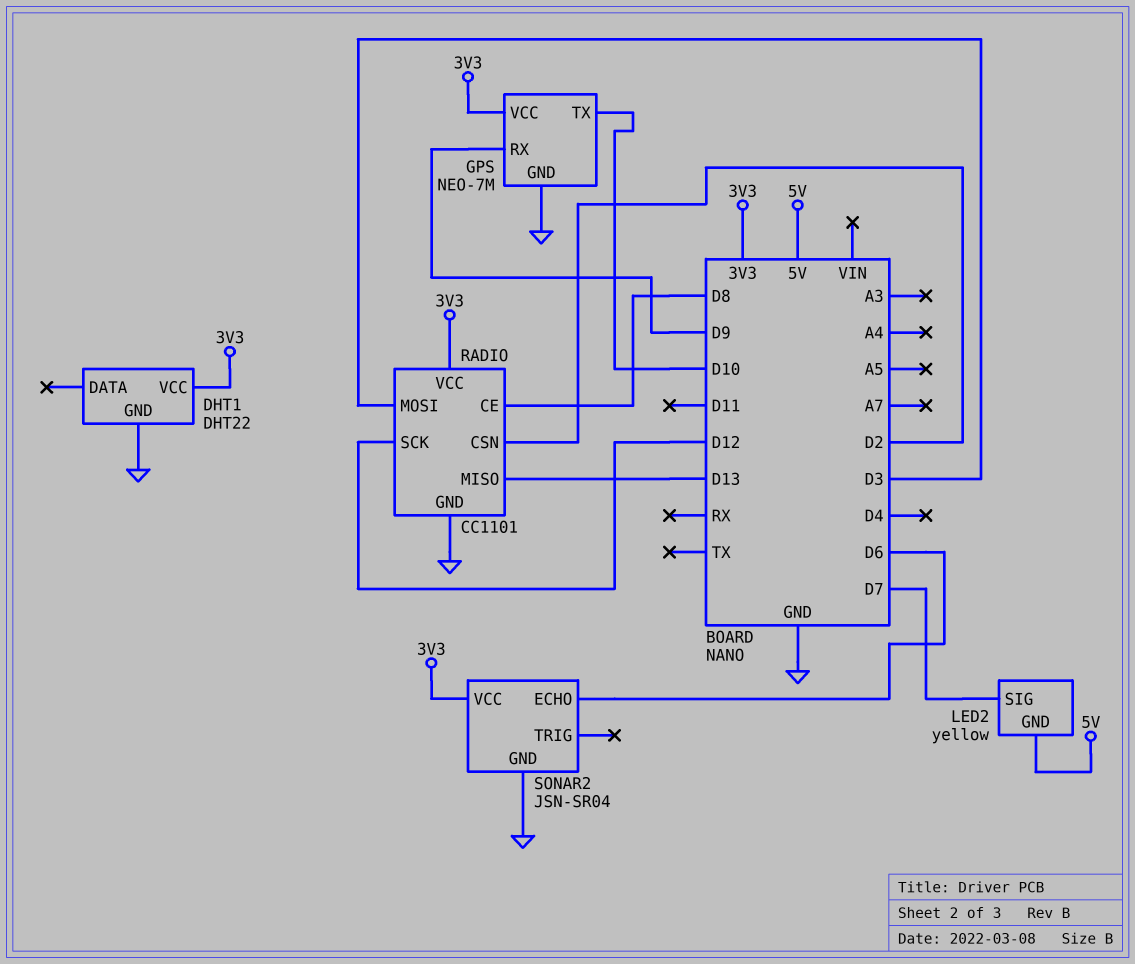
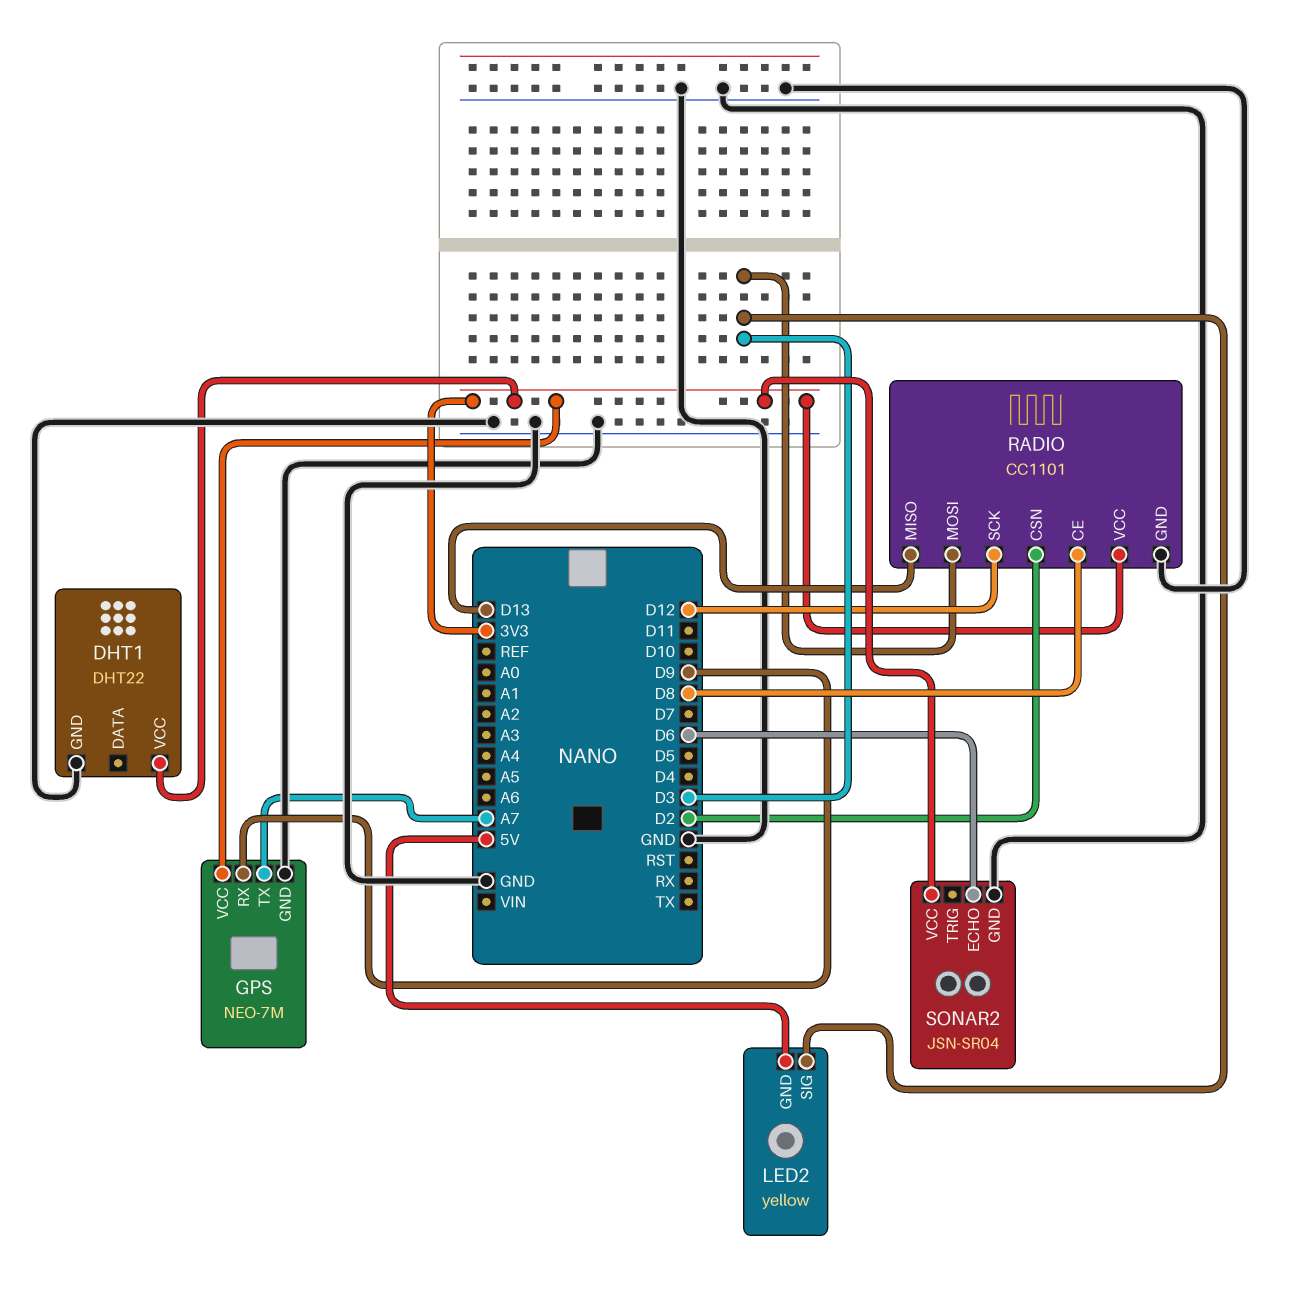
GPS pin TX: D10 -> A7
LED2 pin SIG: D7 -> D3

